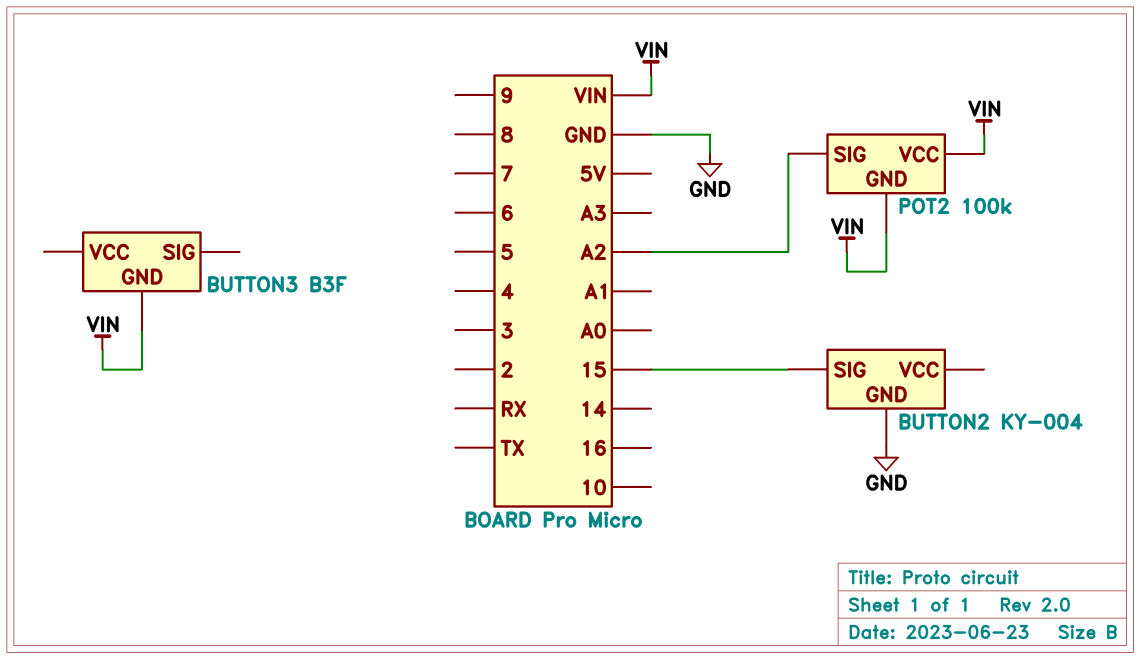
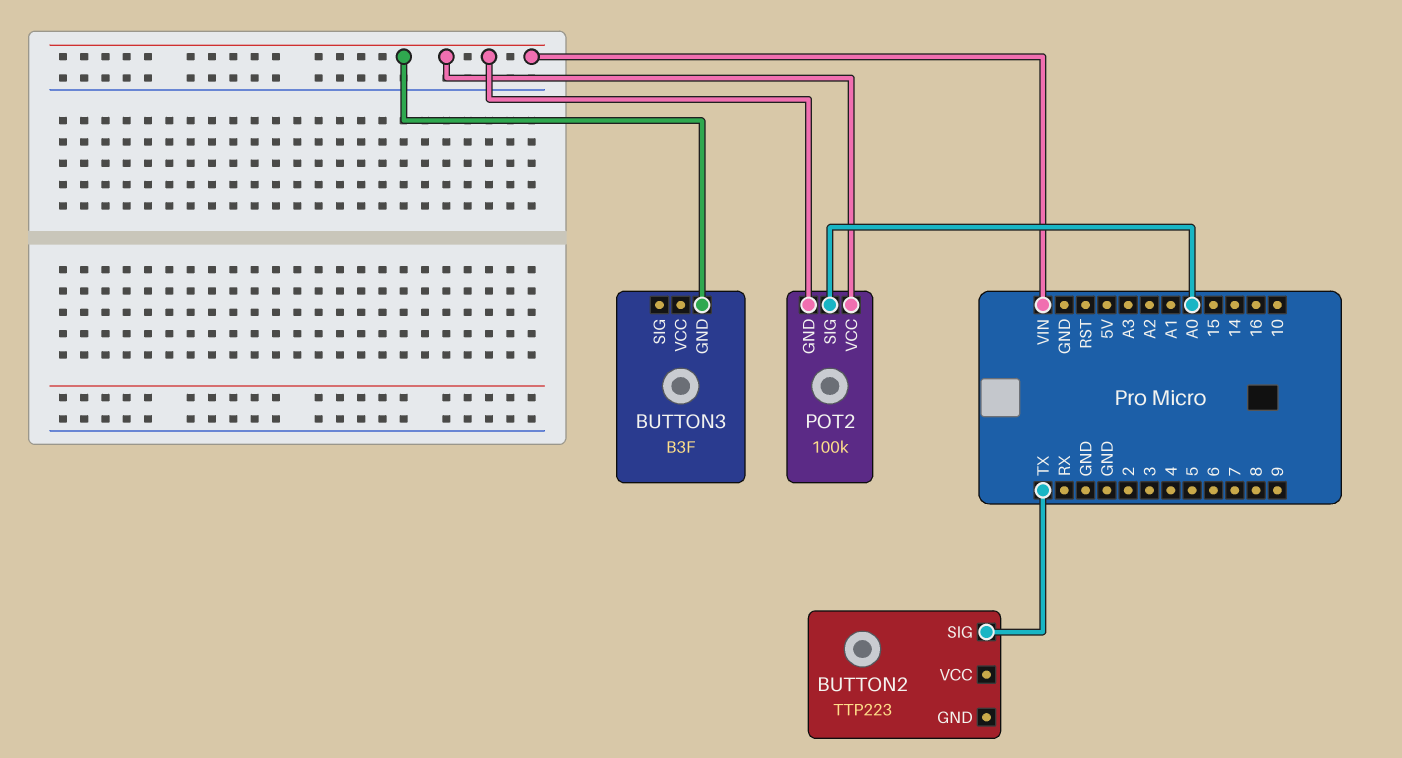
BUTTON2: KY-004 -> TTP223
BUTTON2 pin GND: GND -> none
BUTTON2 pin SIG: 15 -> TX
POT2 pin SIG: A2 -> A0

